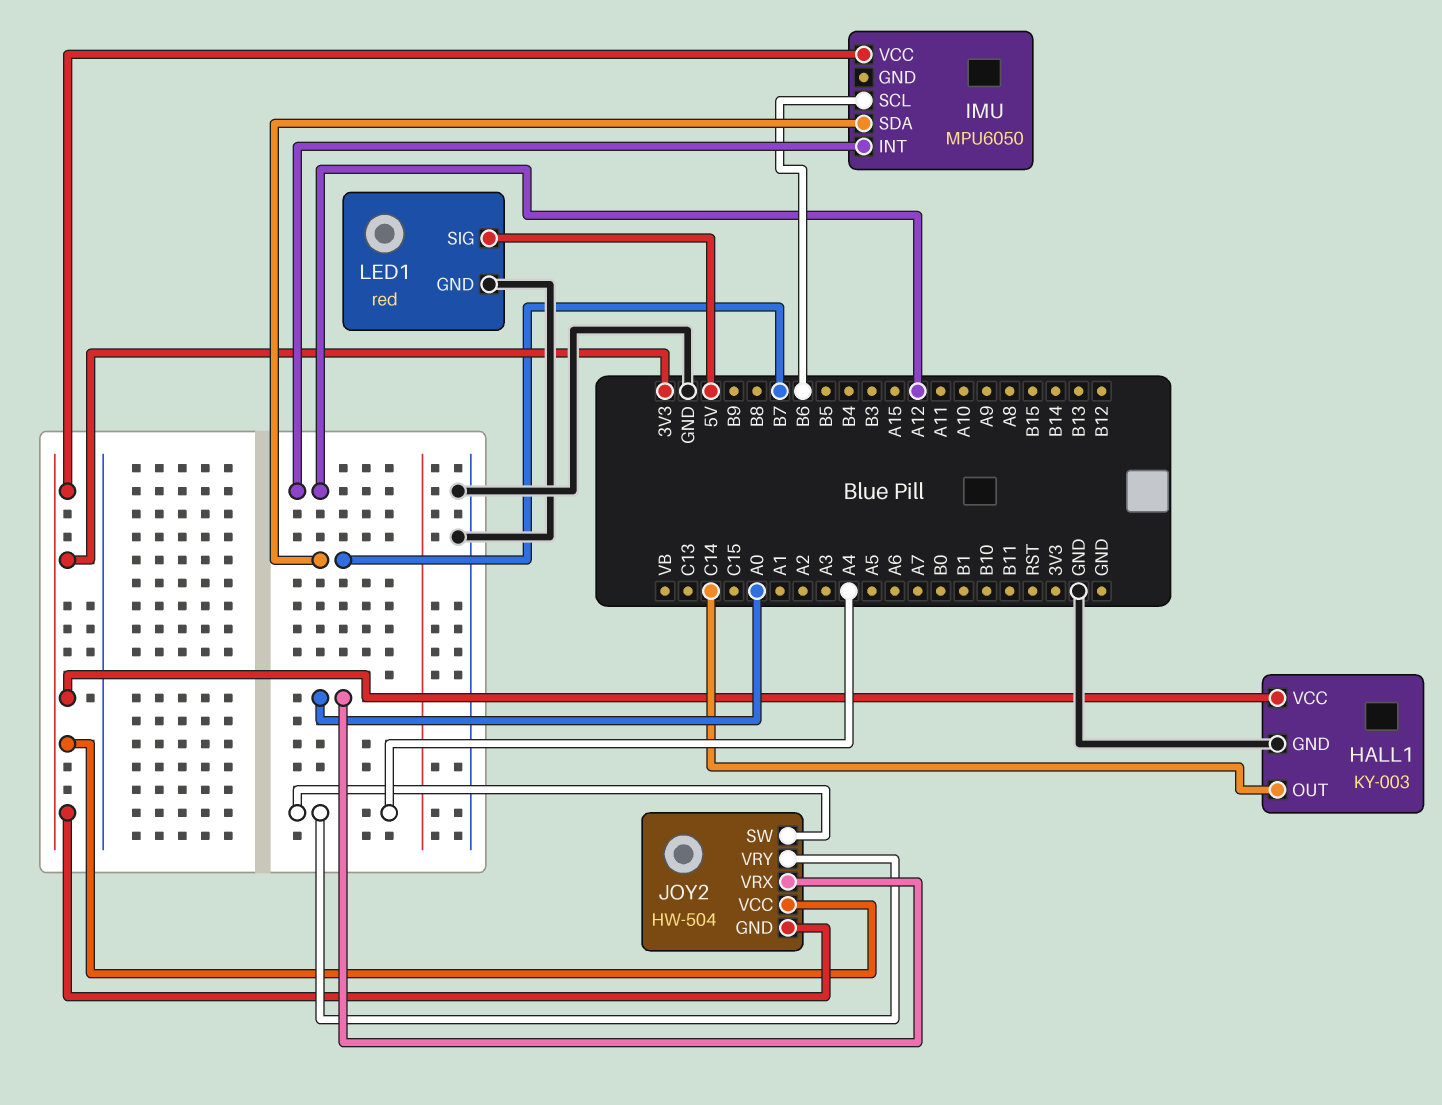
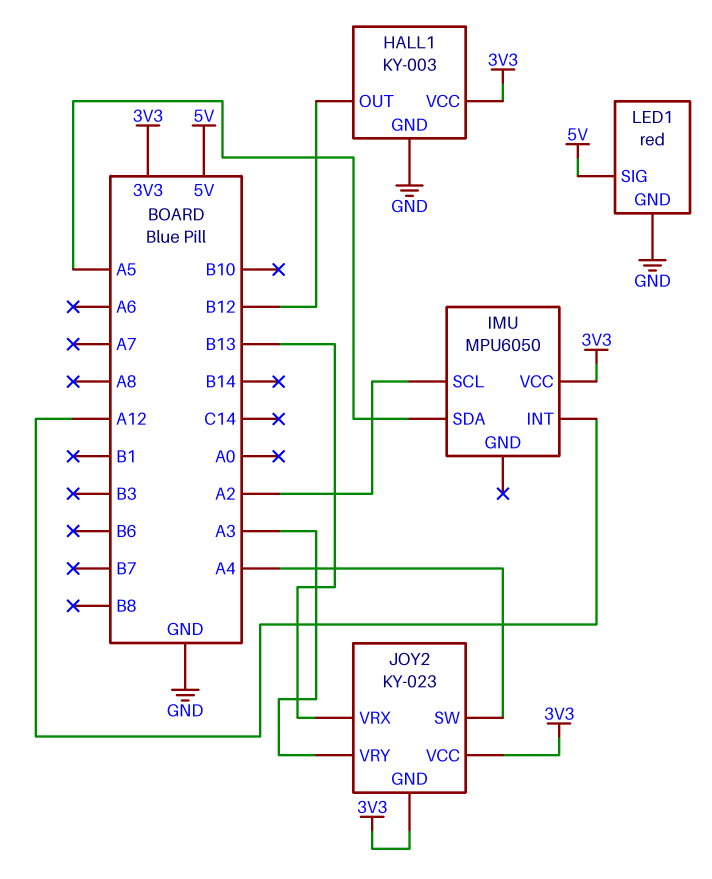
HALL1 pin OUT: C14 -> B12
IMU pin SCL: B6 -> A2
IMU pin SDA: B7 -> A5
JOY2: HW-504 -> KY-023
JOY2 pin VRX: A0 -> B13
JOY2 pin VRY: A4 -> A3

